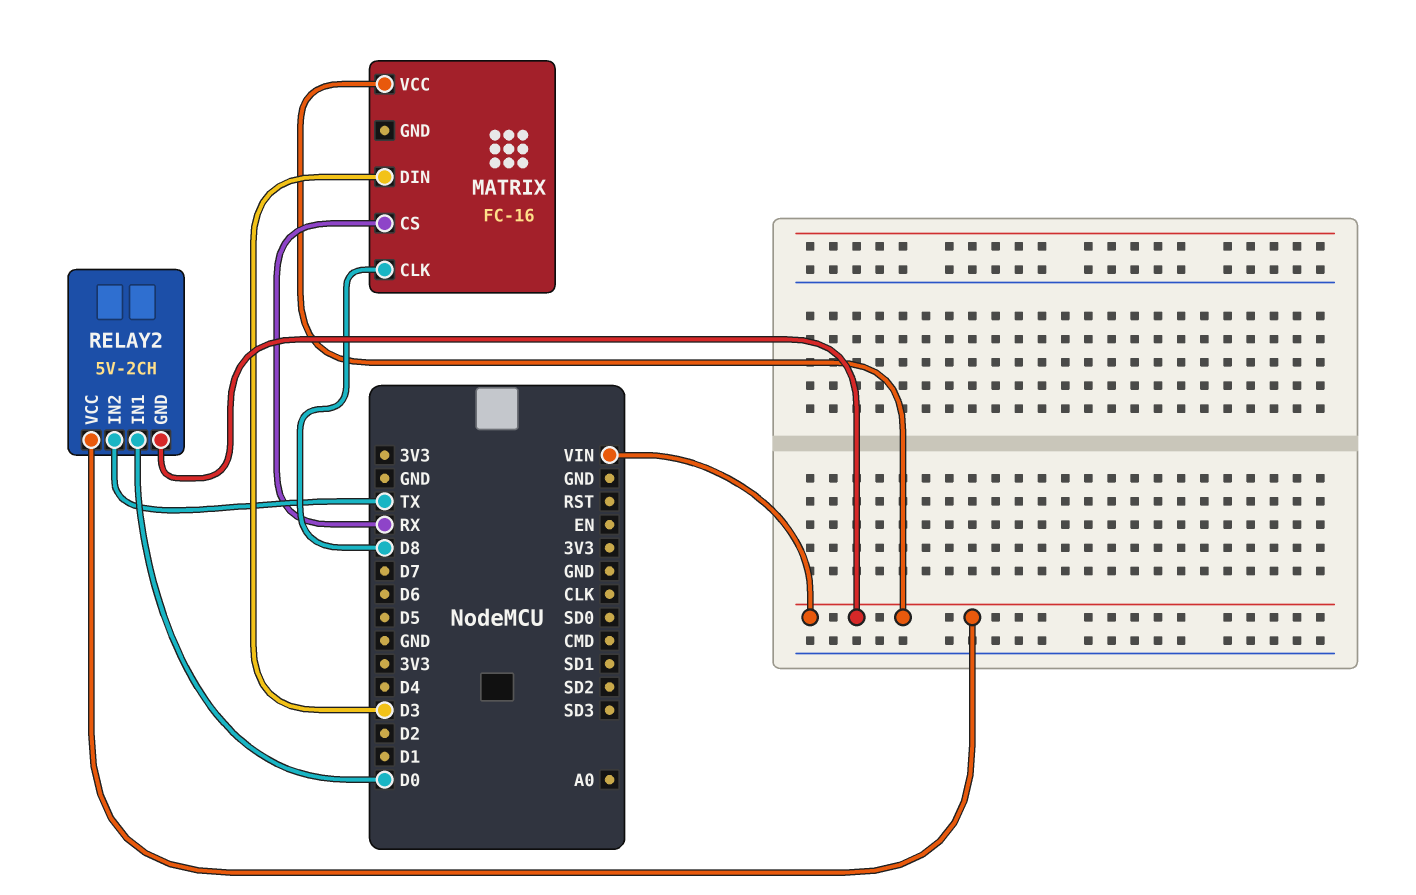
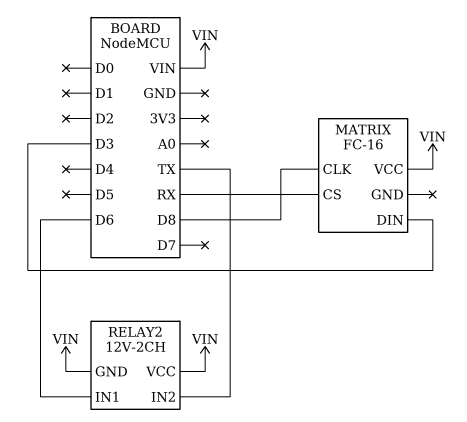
RELAY2: 5V-2CH -> 12V-2CH
RELAY2 pin IN1: D0 -> D6

